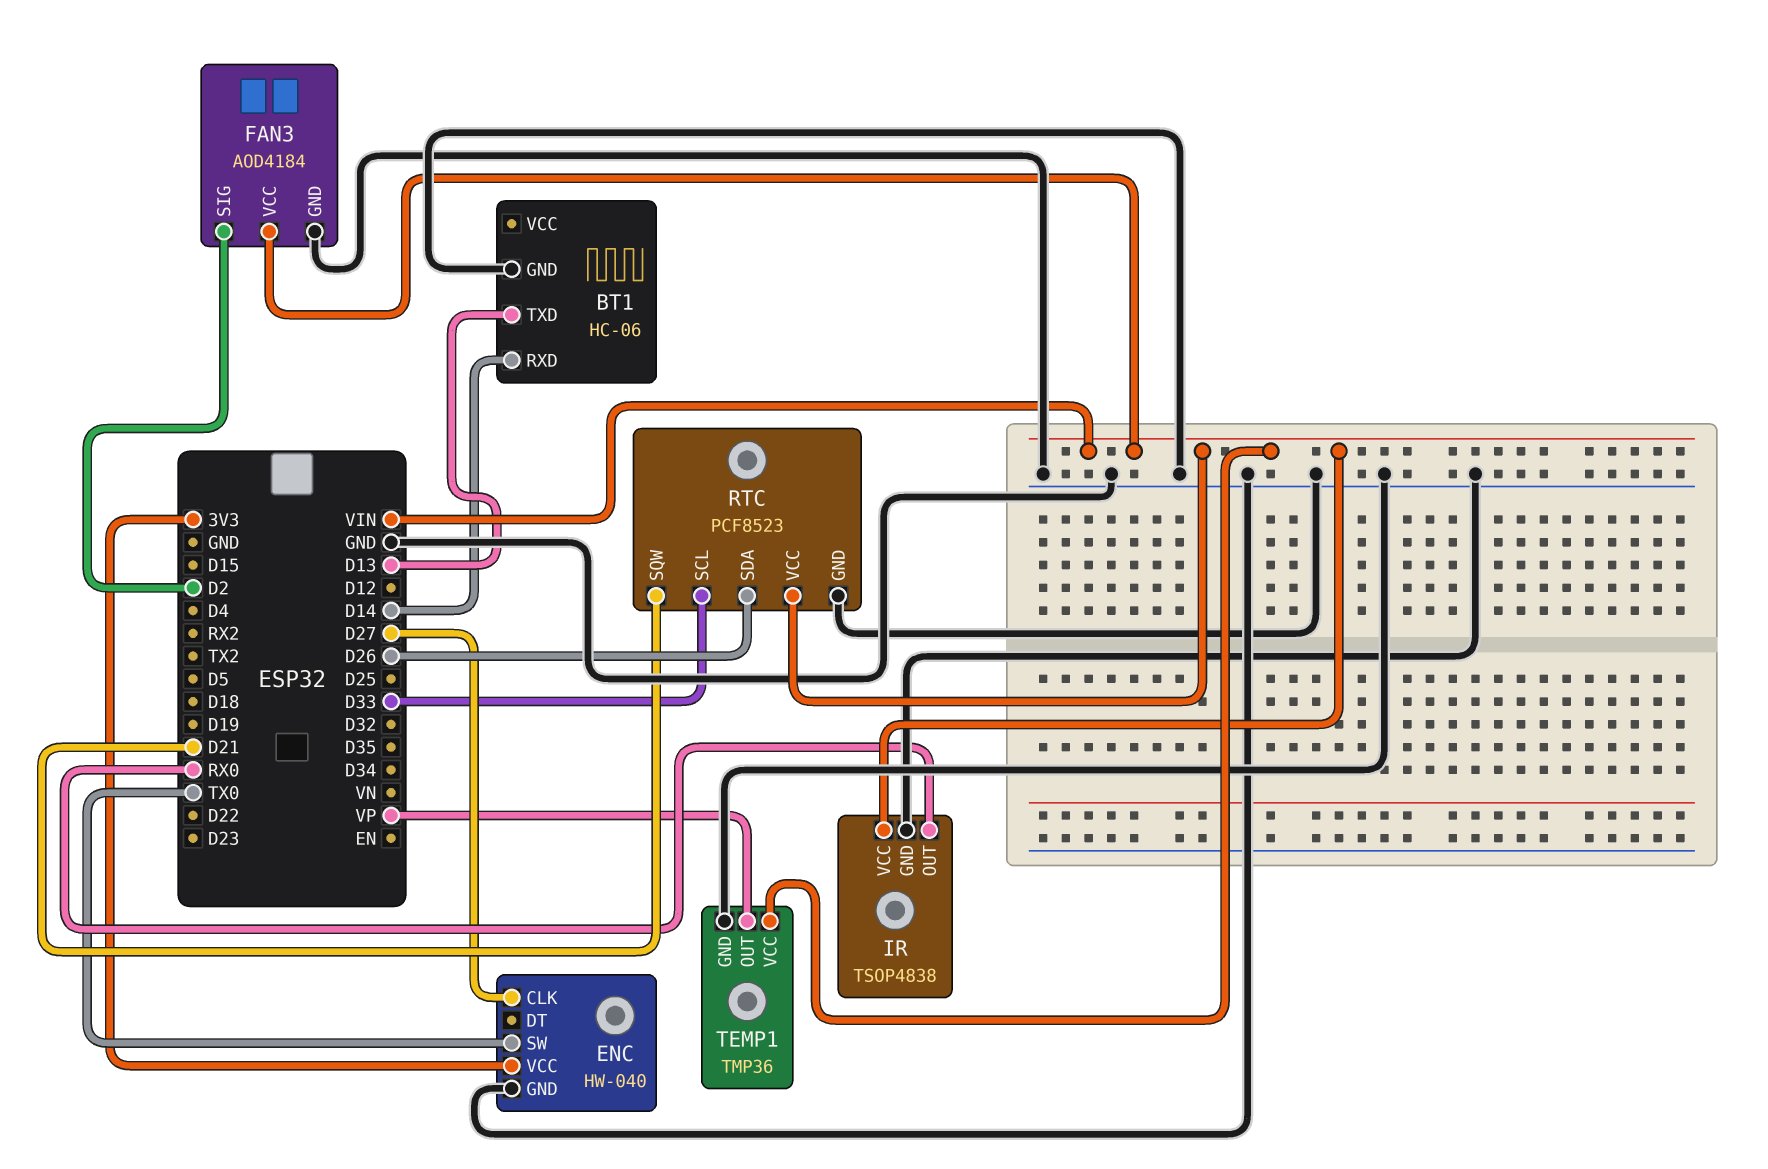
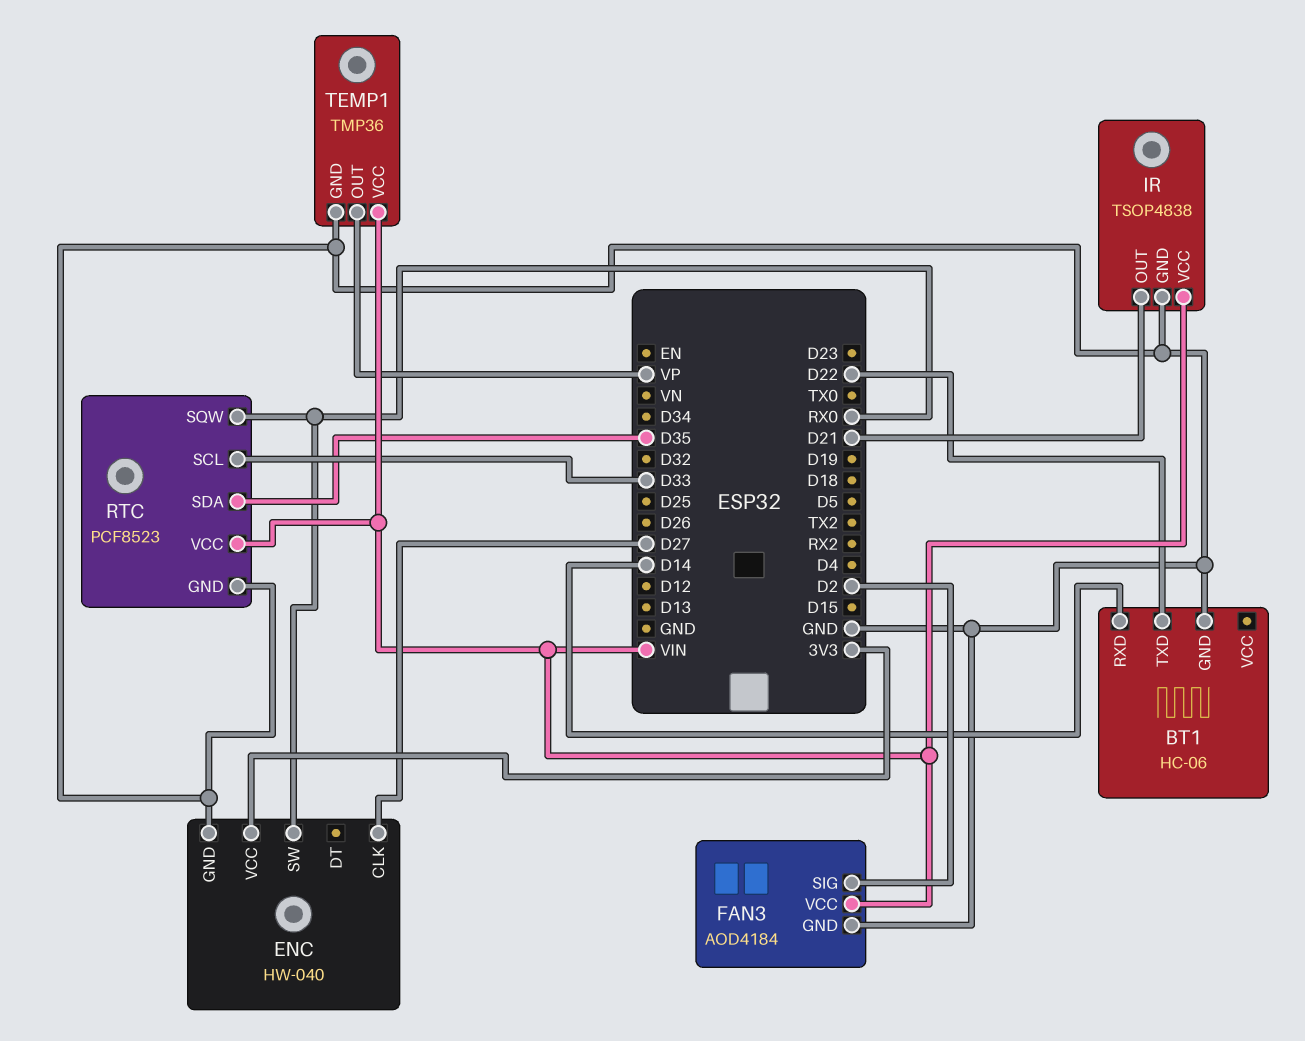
BT1 pin TXD: D13 -> D22
ENC pin SW: TX0 -> RX0
IR pin OUT: RX0 -> D21
RTC pin SDA: D26 -> D35
RTC pin SQW: D21 -> RX0

